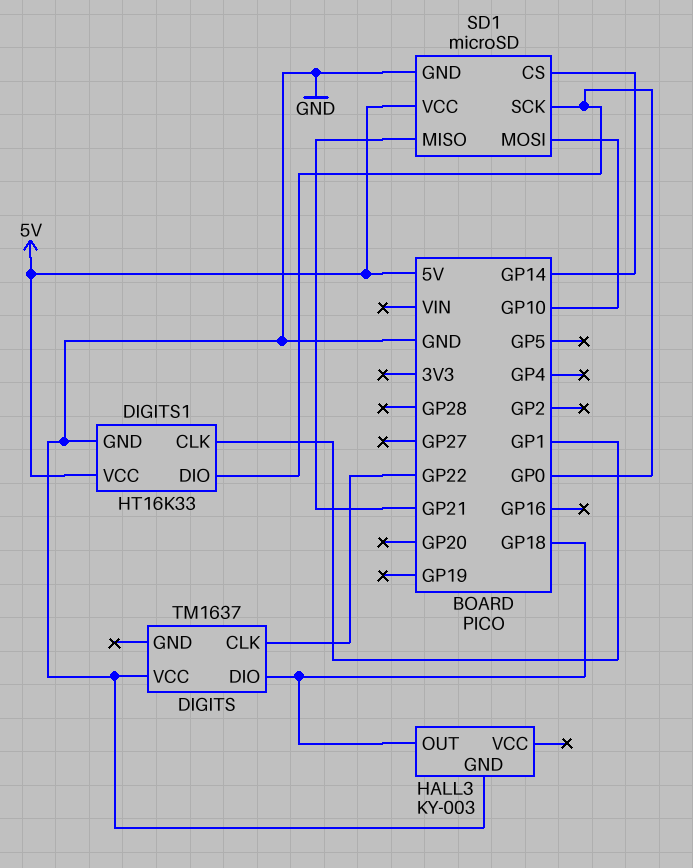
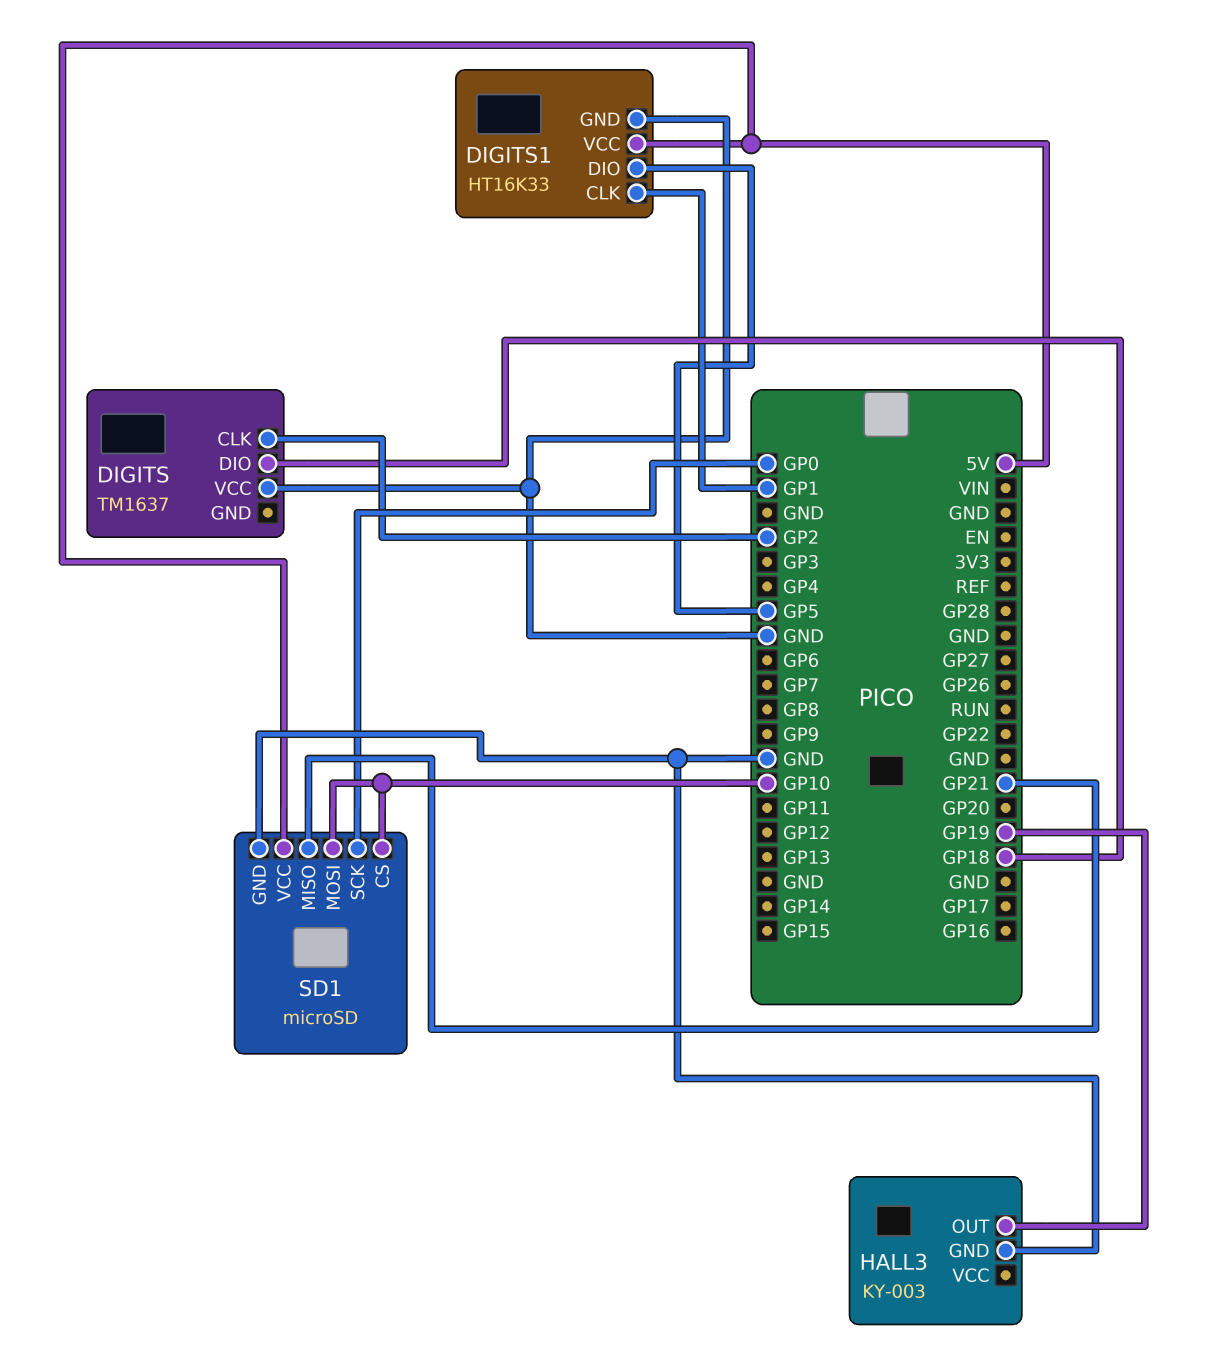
DIGITS pin CLK: GP22 -> GP2
DIGITS1 pin DIO: GP0 -> GP5
HALL3 pin OUT: GP18 -> GP19
SD1 pin CS: GP14 -> GP10

